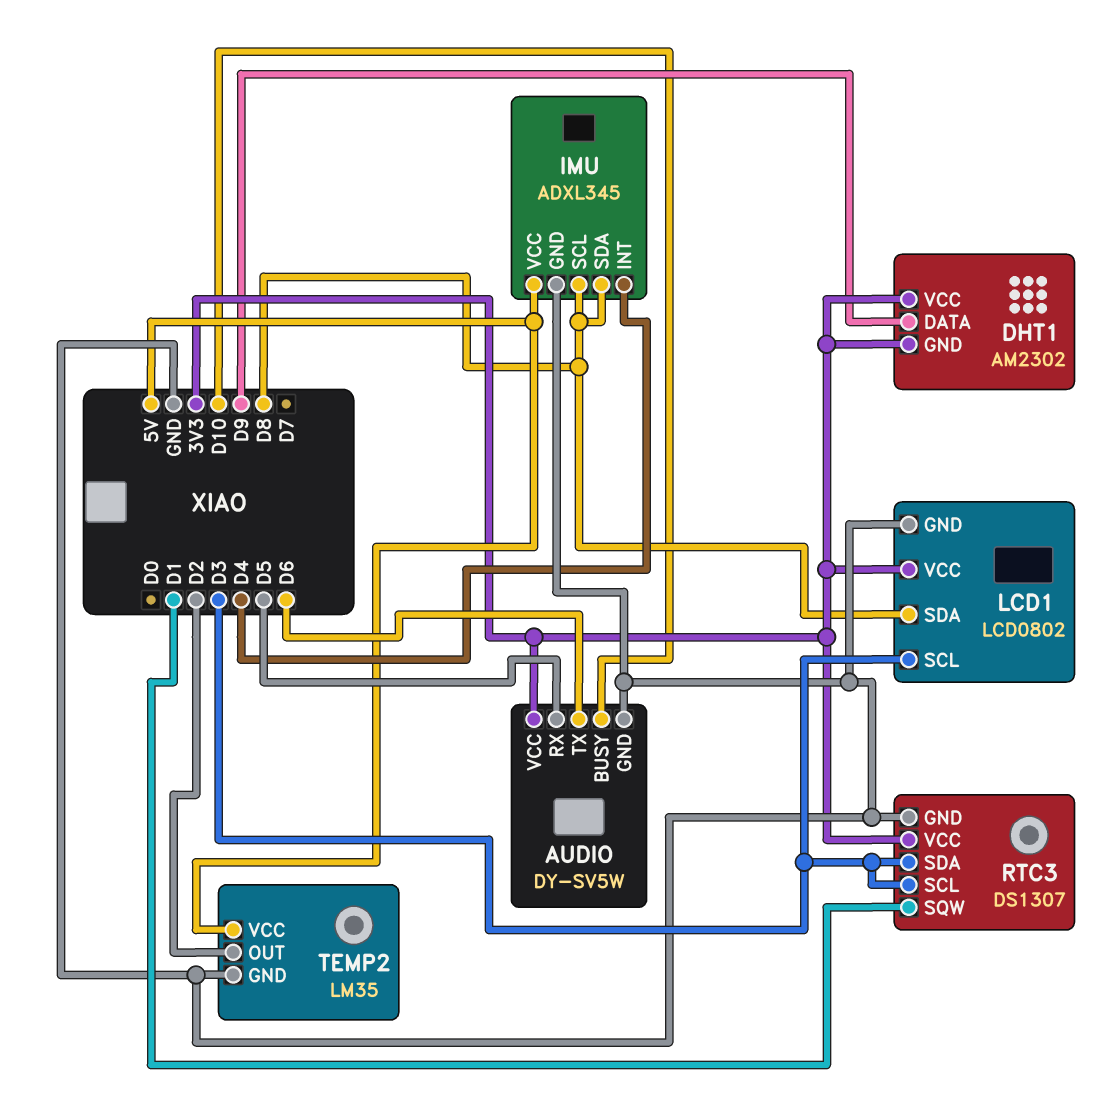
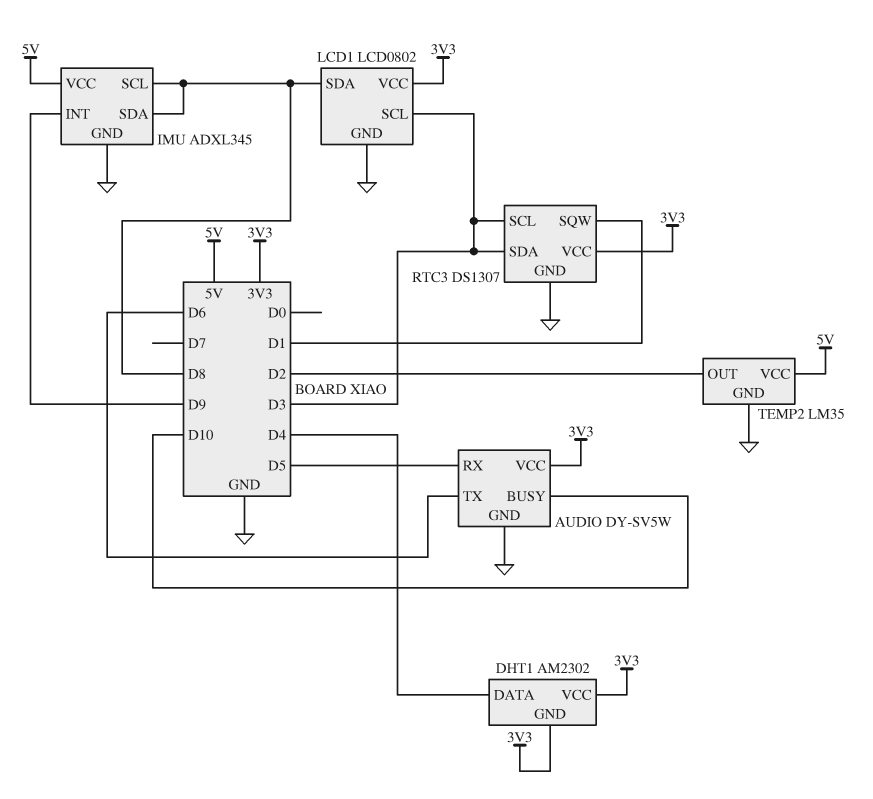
DHT1 pin DATA: D9 -> D4
IMU pin INT: D4 -> D9

